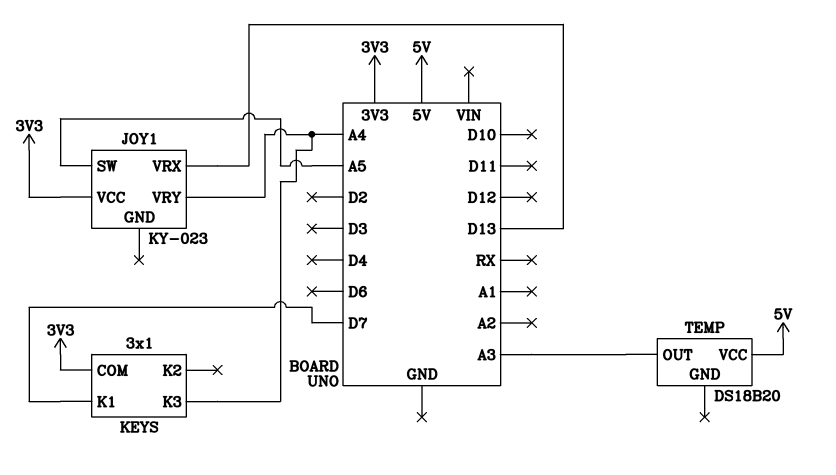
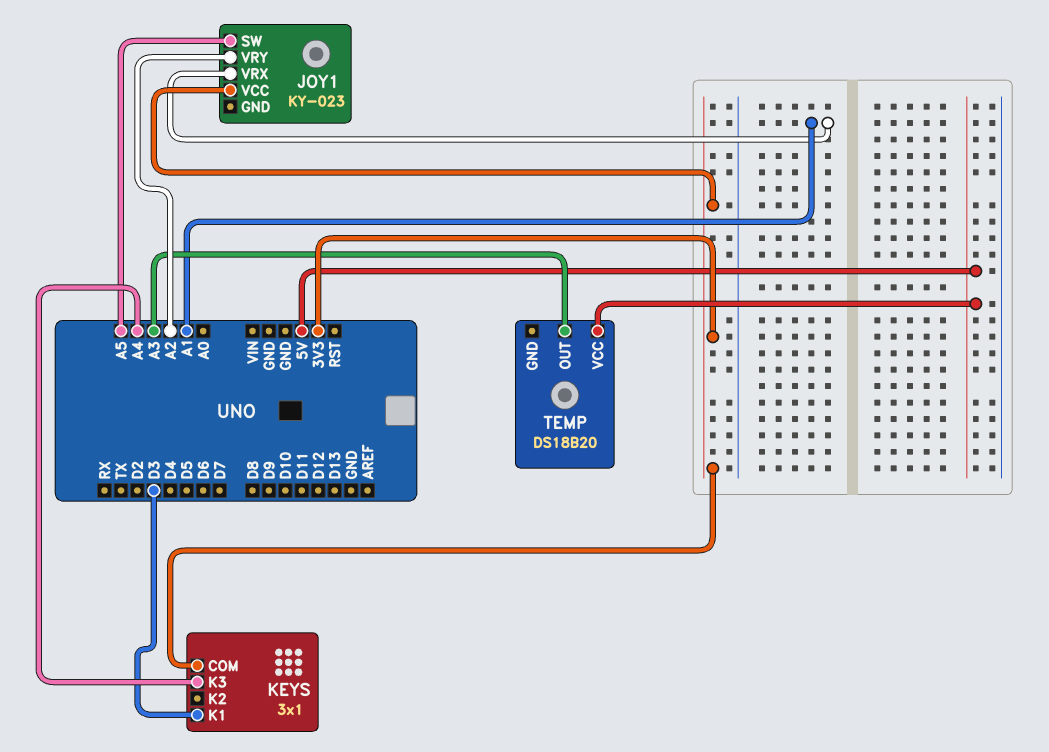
JOY1 pin VRX: D13 -> A1
JOY1 pin VRY: A4 -> A2
KEYS pin K1: D7 -> D3

